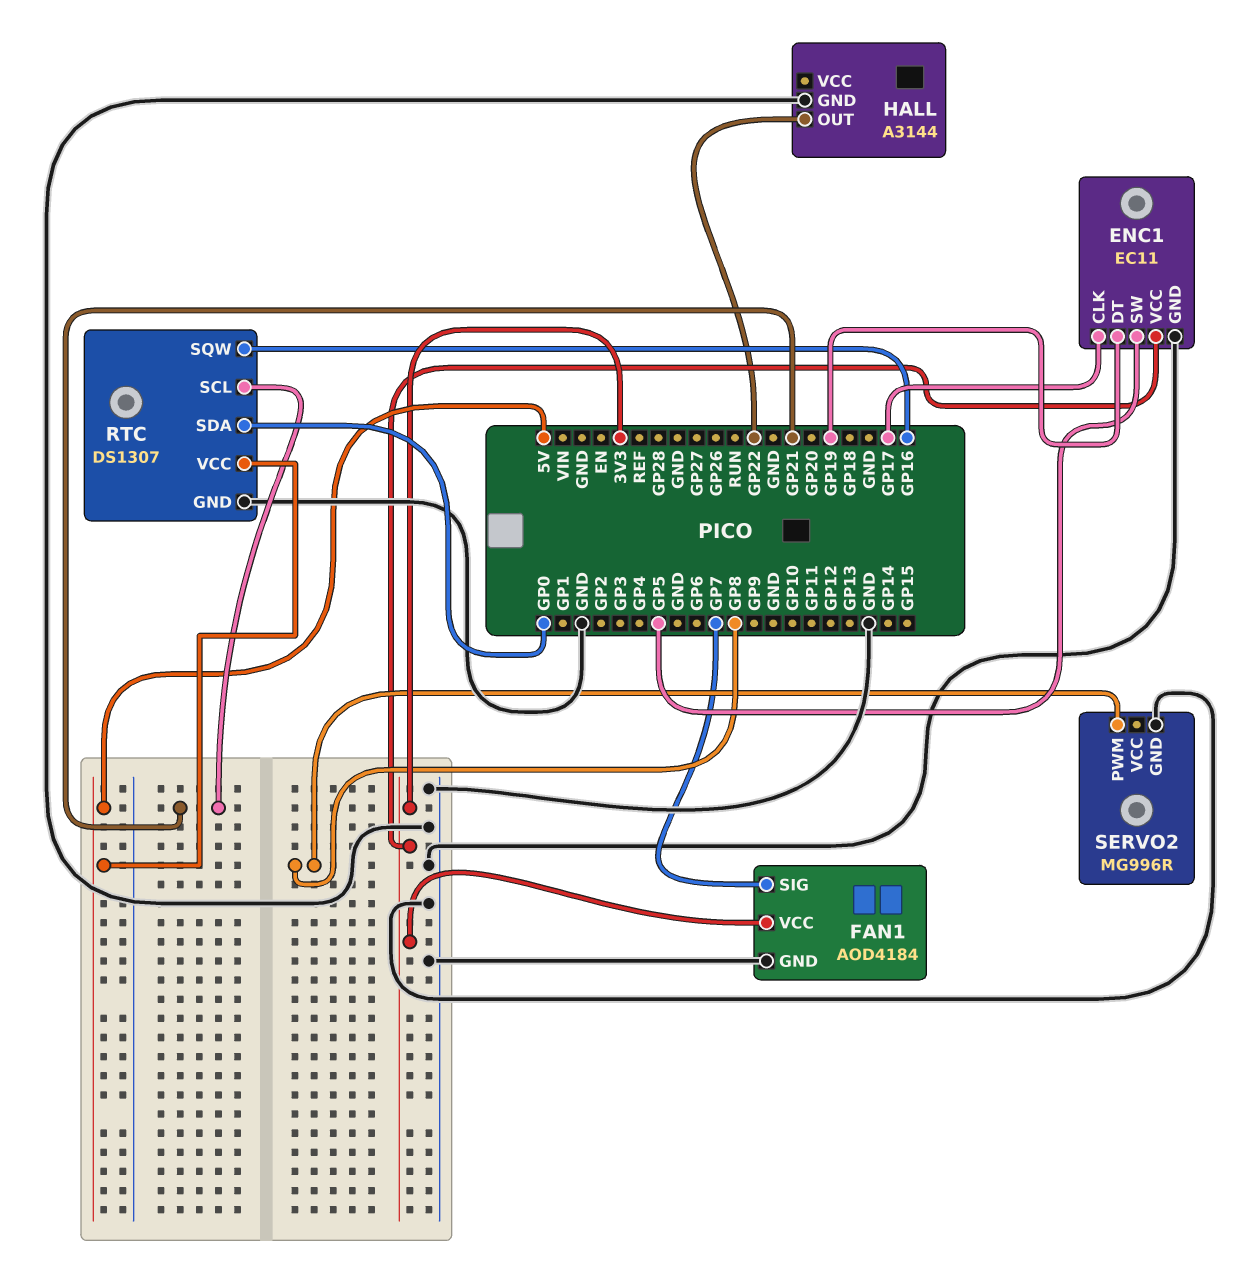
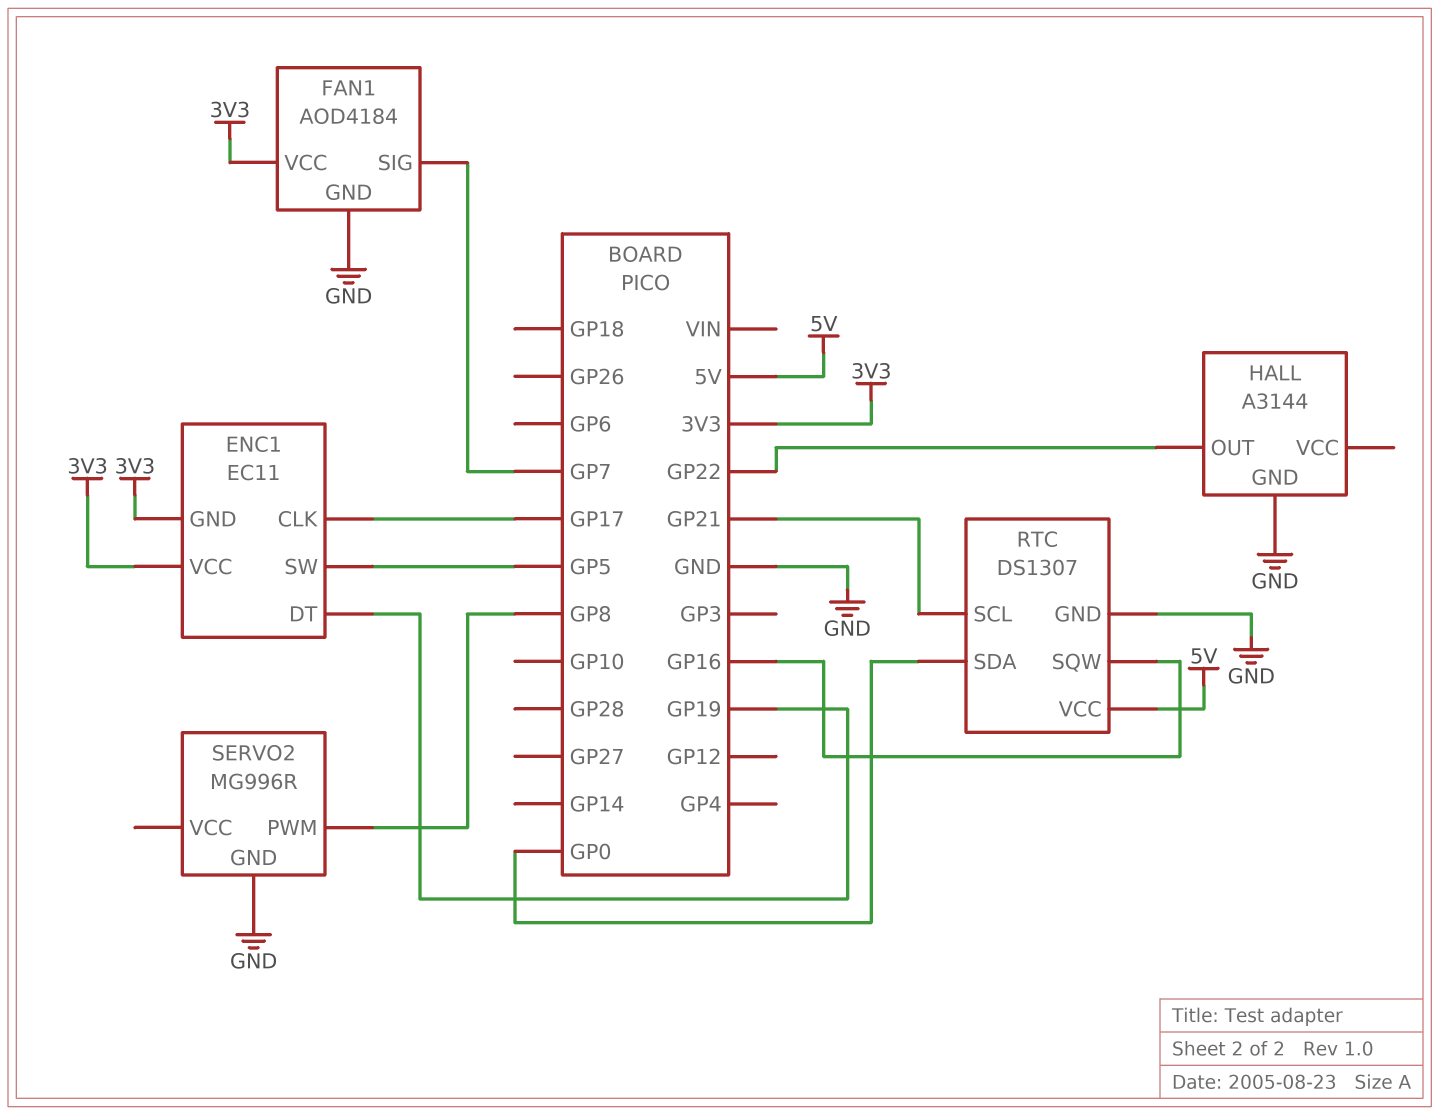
ENC1 pin GND: GND -> 3V3

